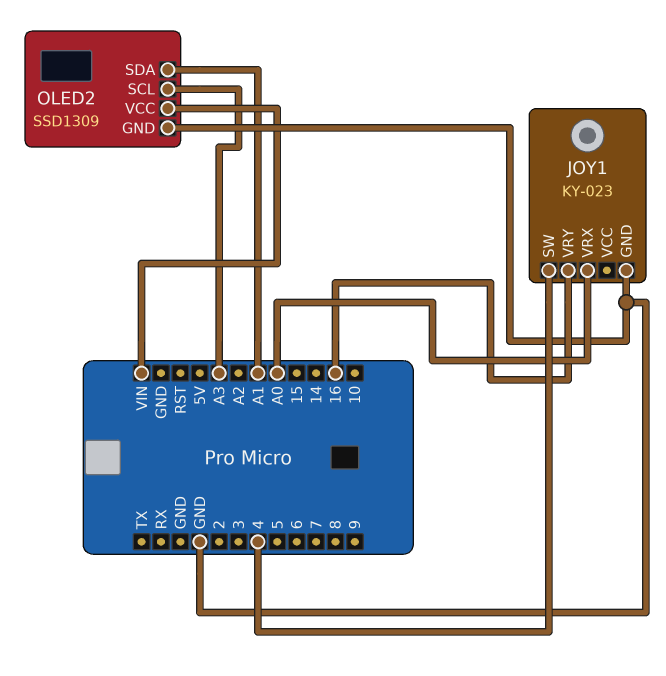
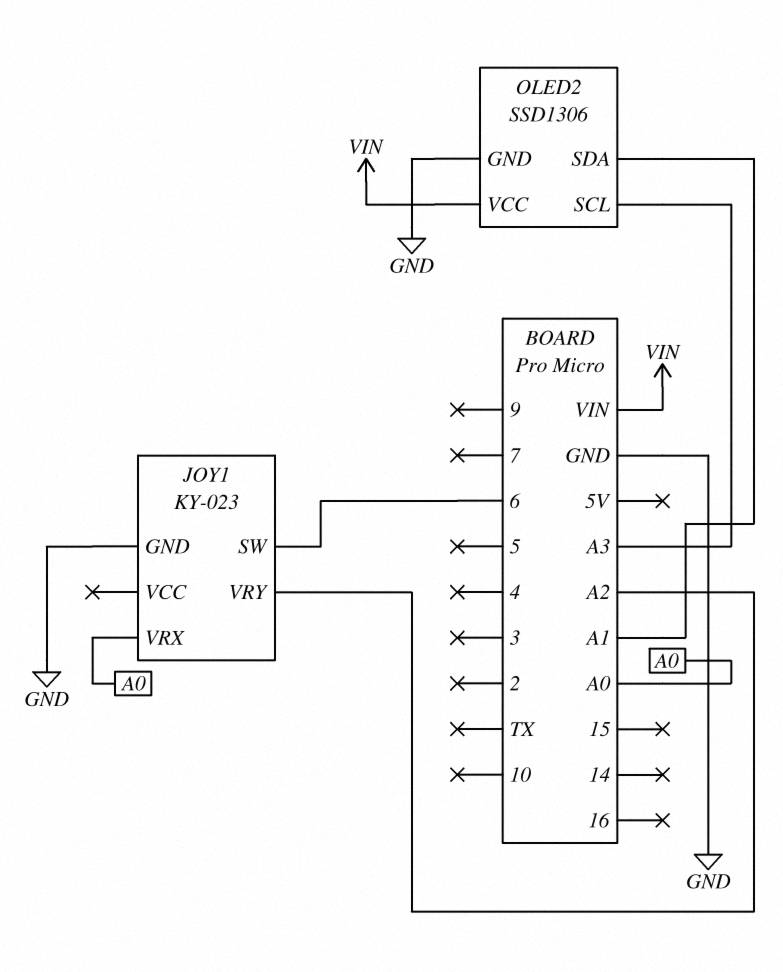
JOY1 pin SW: 4 -> 6
JOY1 pin VRY: 16 -> A2
OLED2: SSD1309 -> SSD1306

